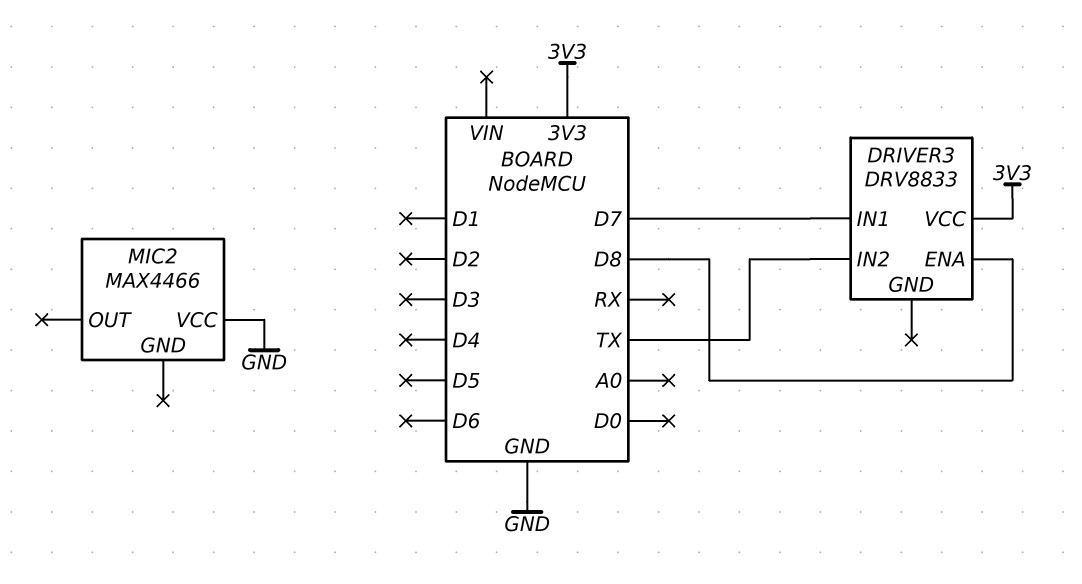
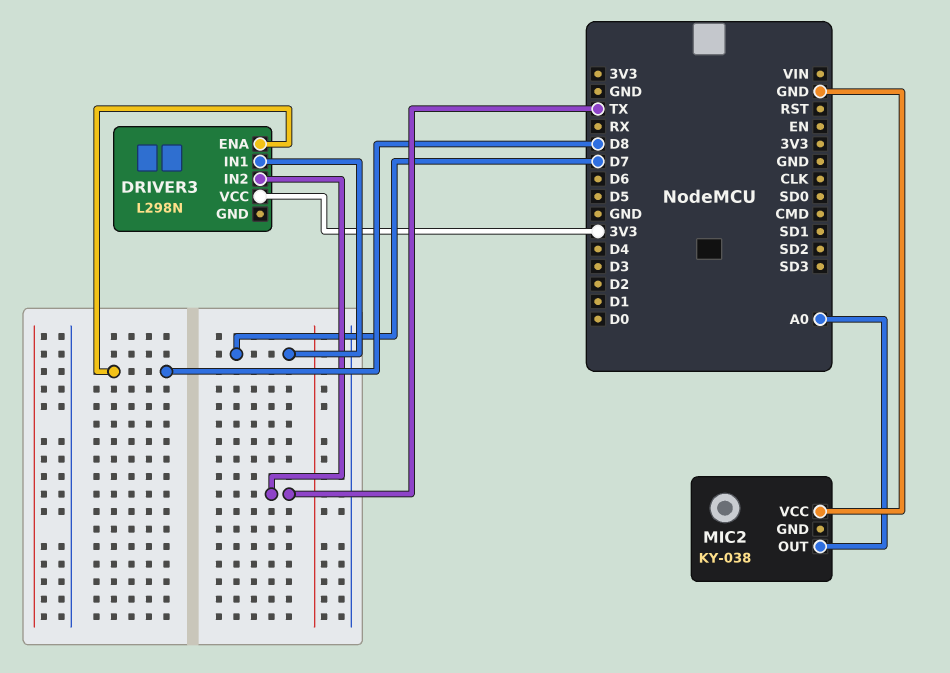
DRIVER3: DRV8833 -> L298N
MIC2: MAX4466 -> KY-038
MIC2 pin OUT: none -> A0

